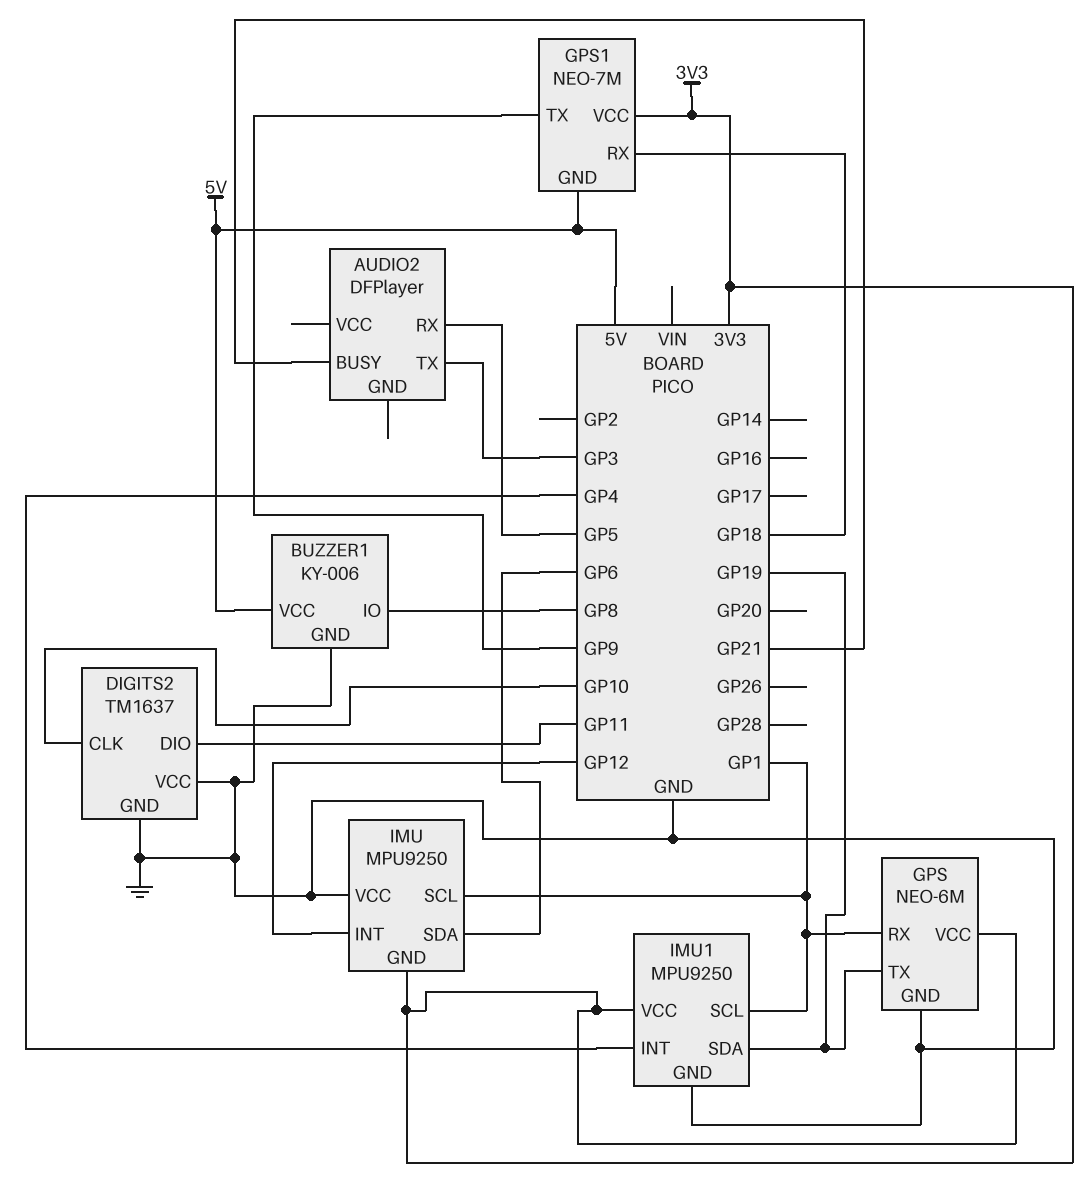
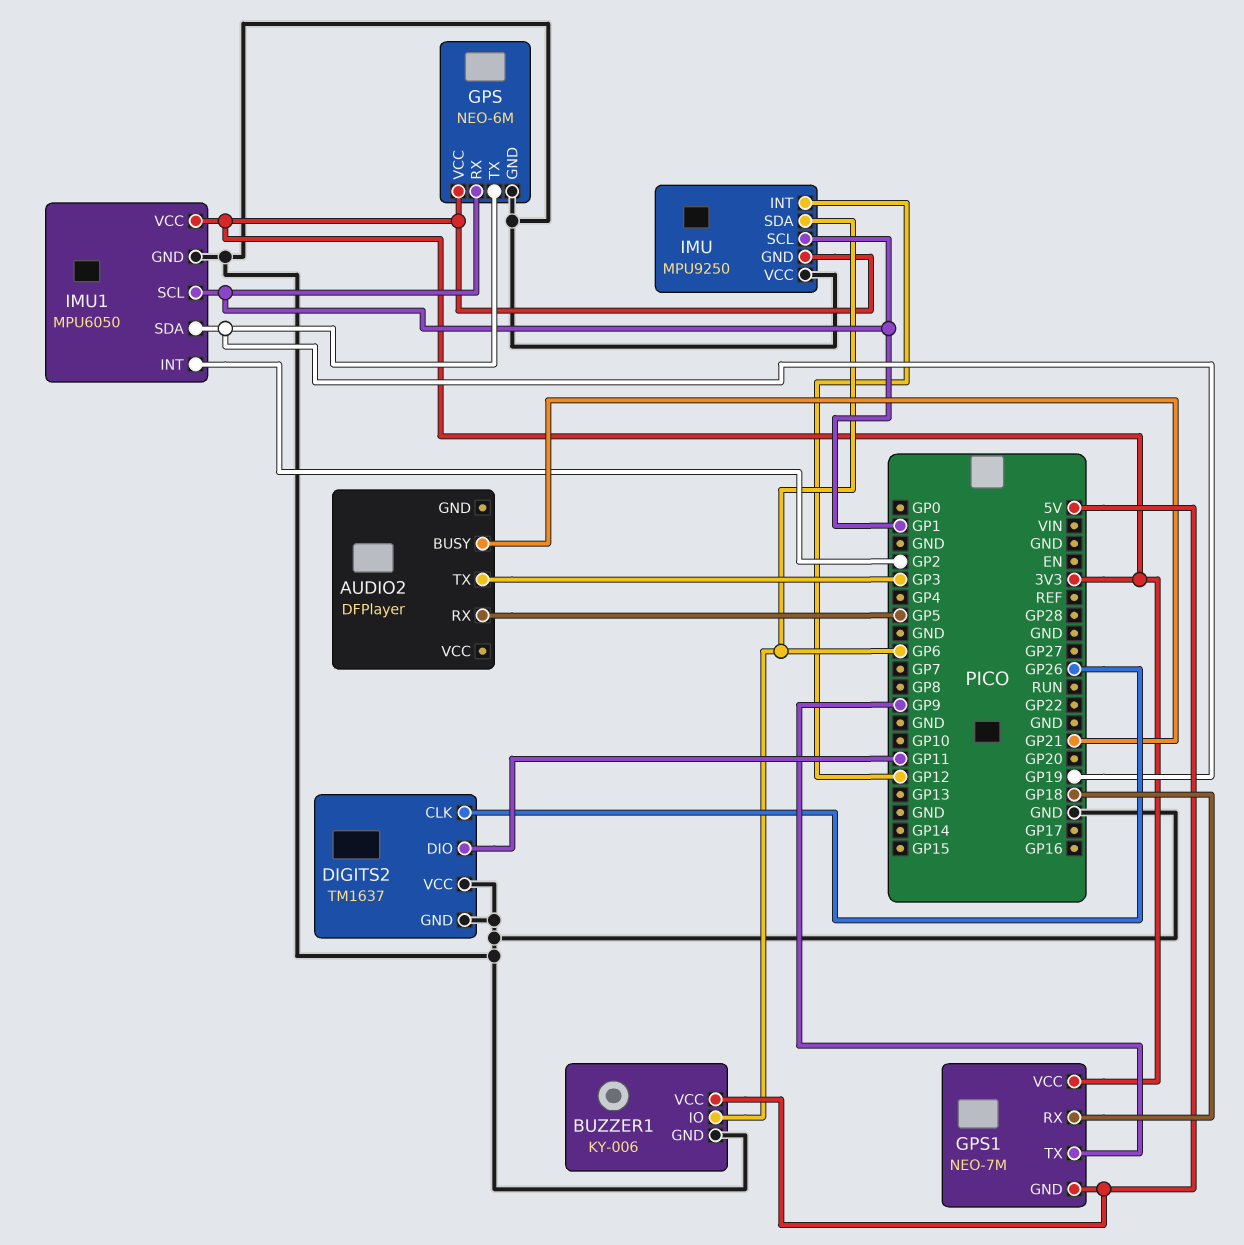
BUZZER1 pin IO: GP8 -> GP6
DIGITS2 pin CLK: GP10 -> GP26
IMU1: MPU9250 -> MPU6050
IMU1 pin INT: GP4 -> GP2

